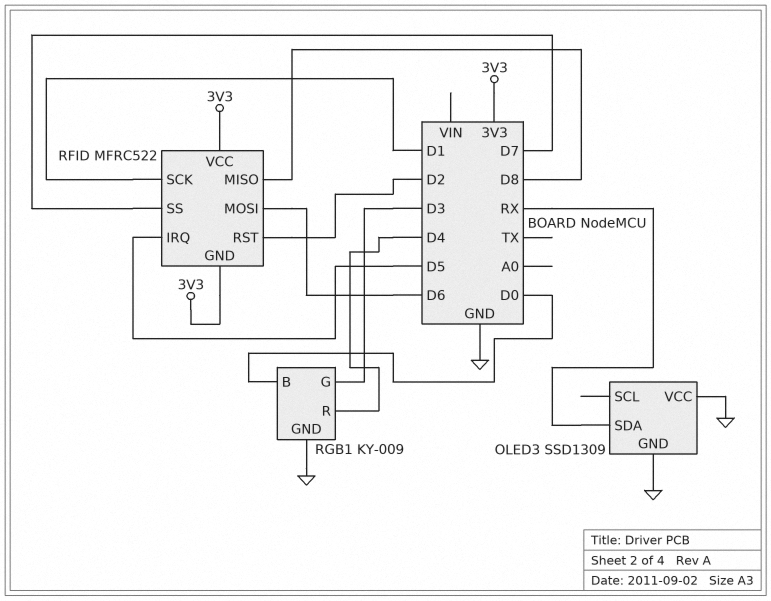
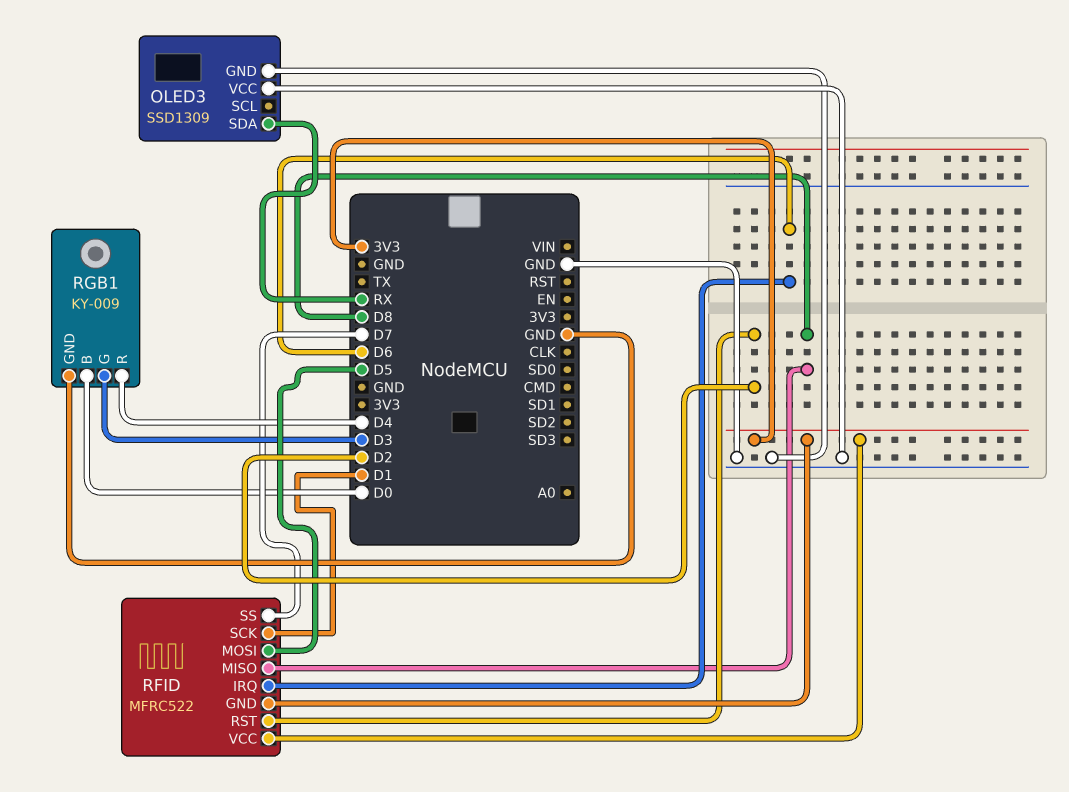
RFID pin IRQ: D5 -> D6
RFID pin MOSI: D6 -> D5

